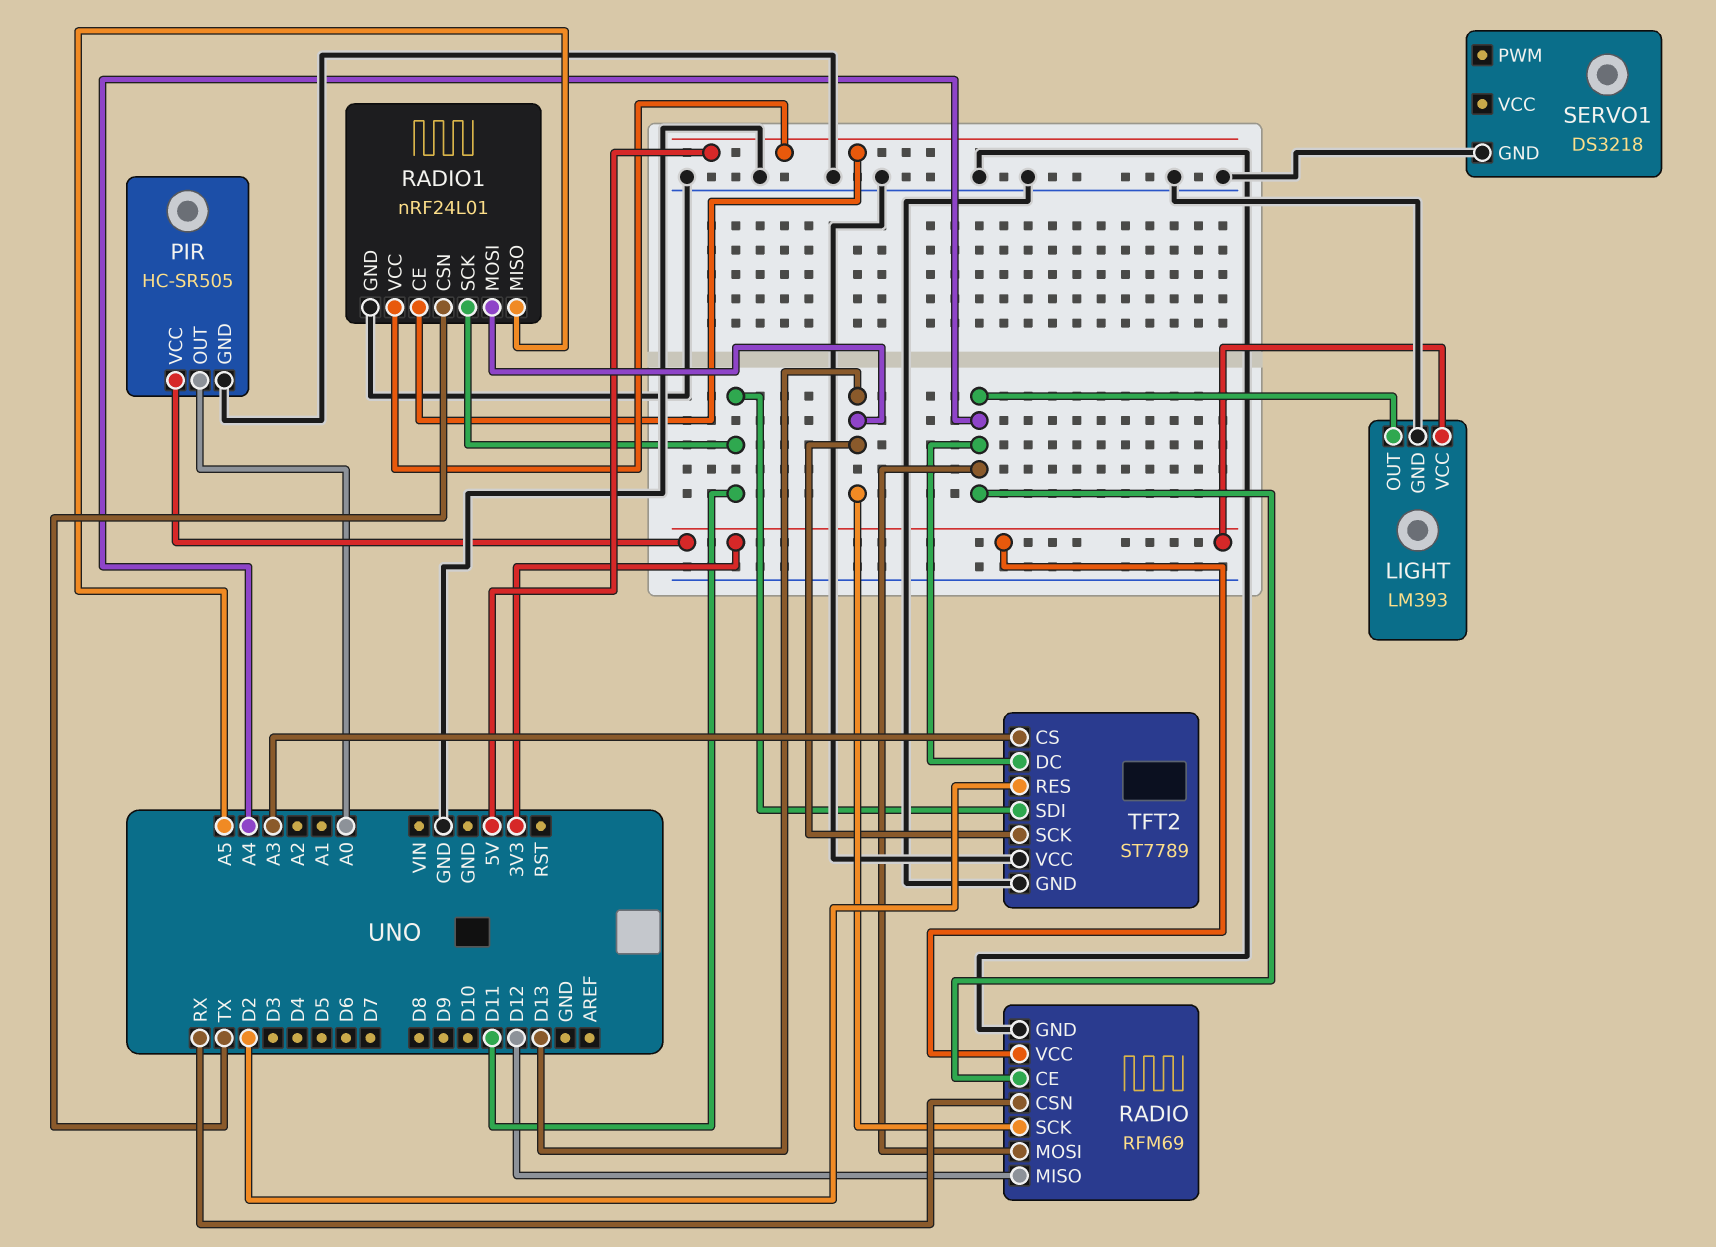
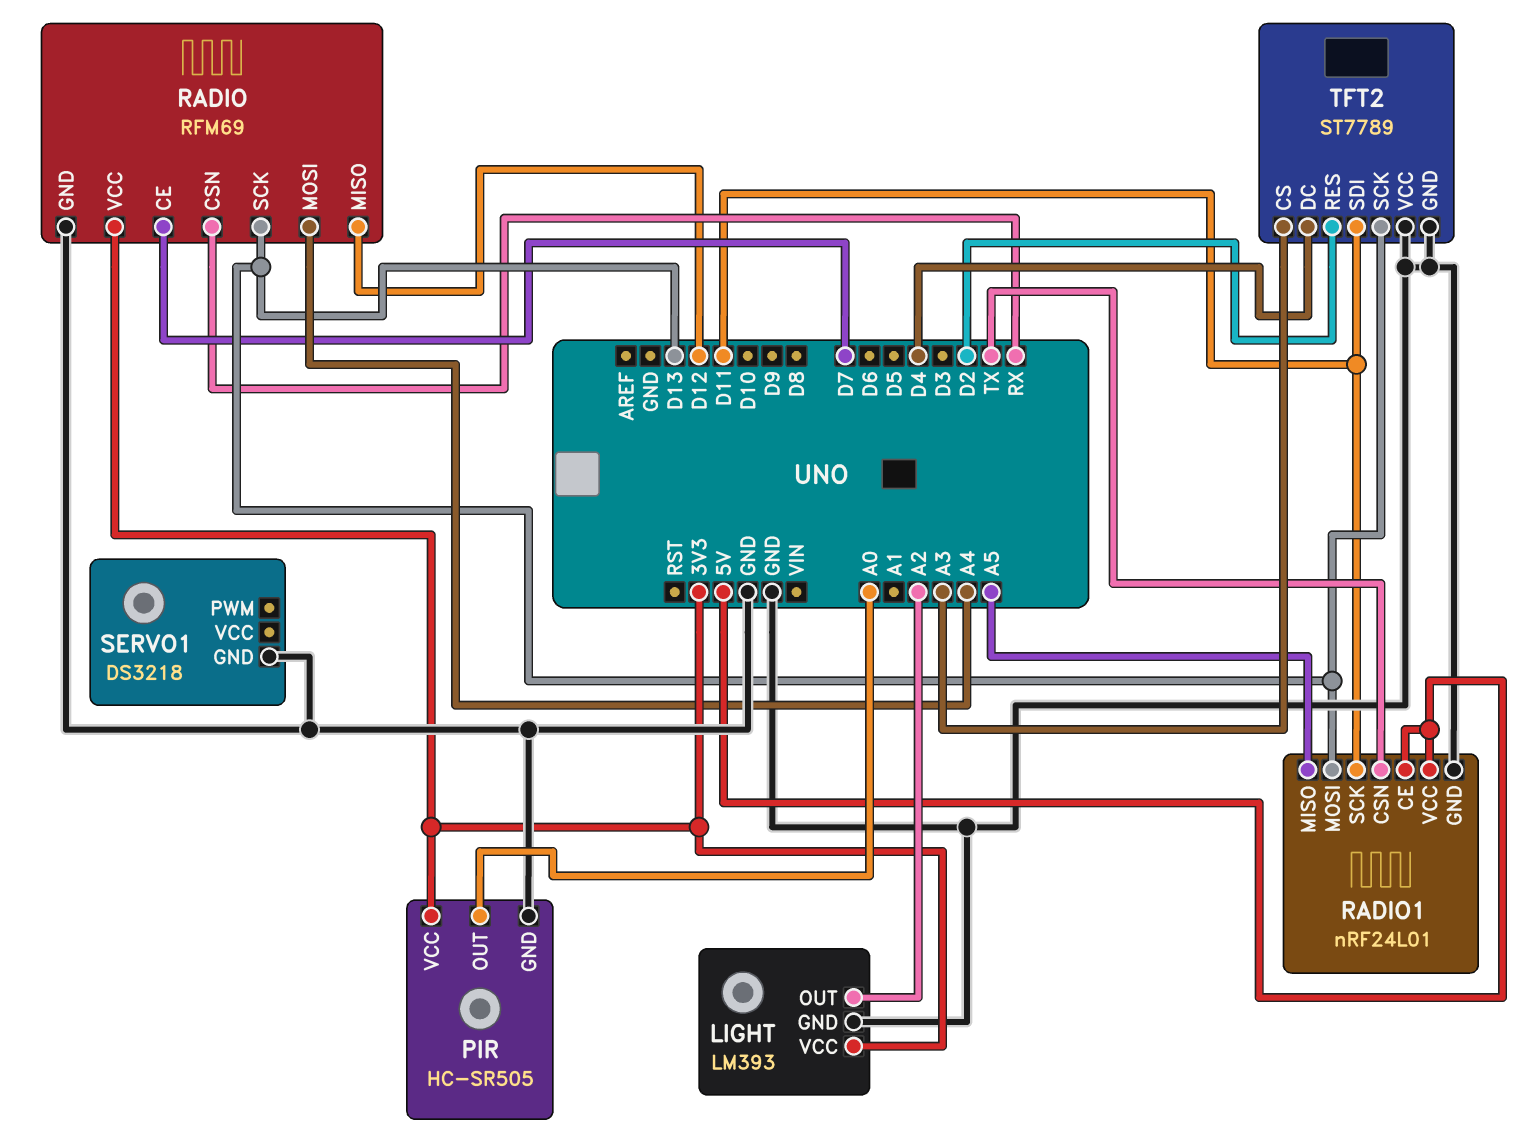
LIGHT pin OUT: A4 -> A2
RADIO pin CE: A4 -> D7
TFT2 pin DC: A4 -> D4

